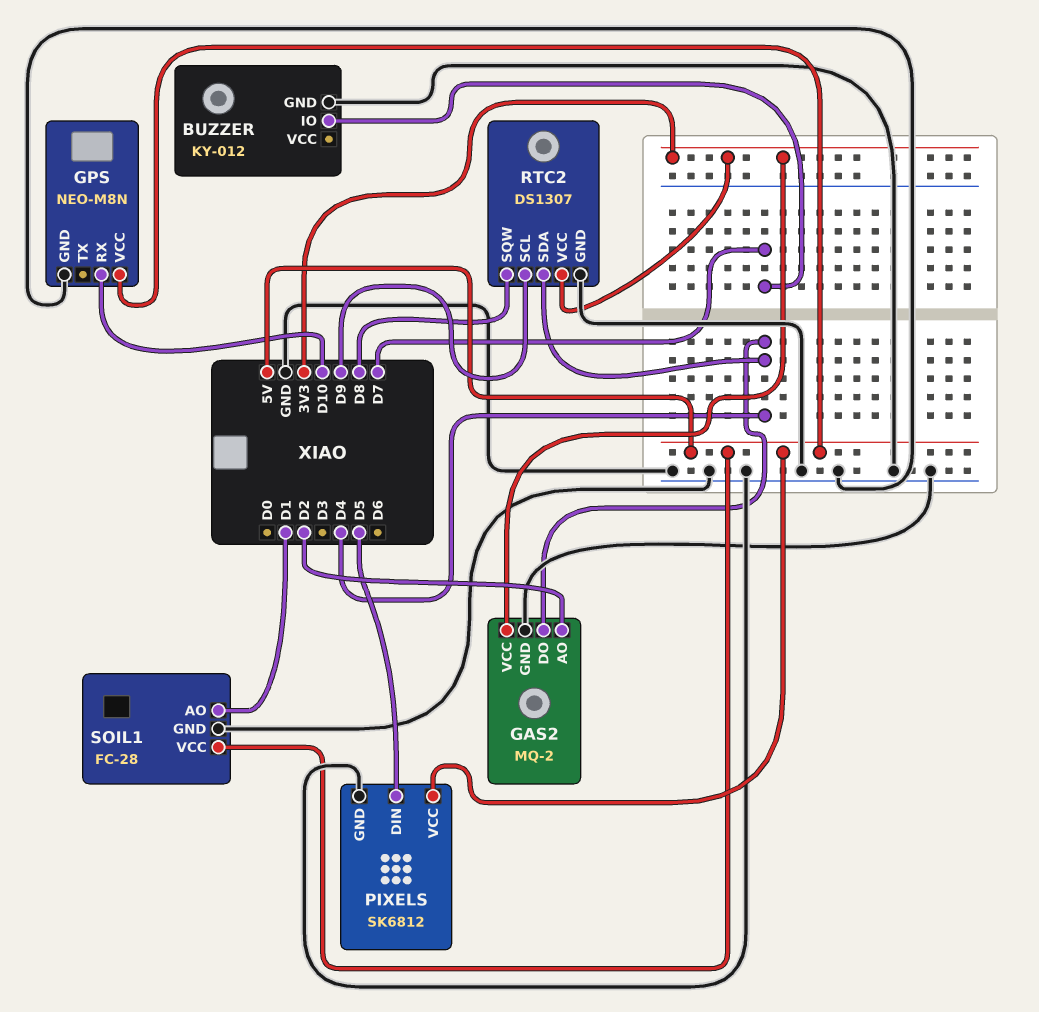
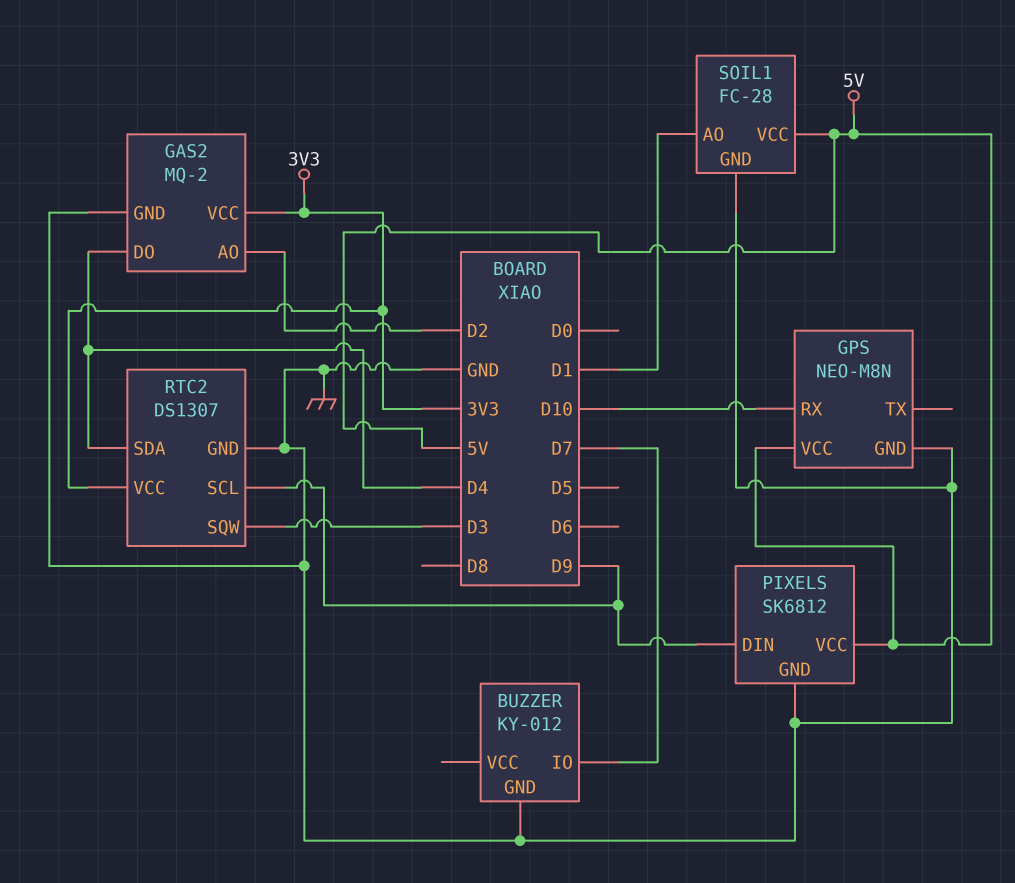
PIXELS pin DIN: D5 -> D9
RTC2 pin SQW: D8 -> D3

